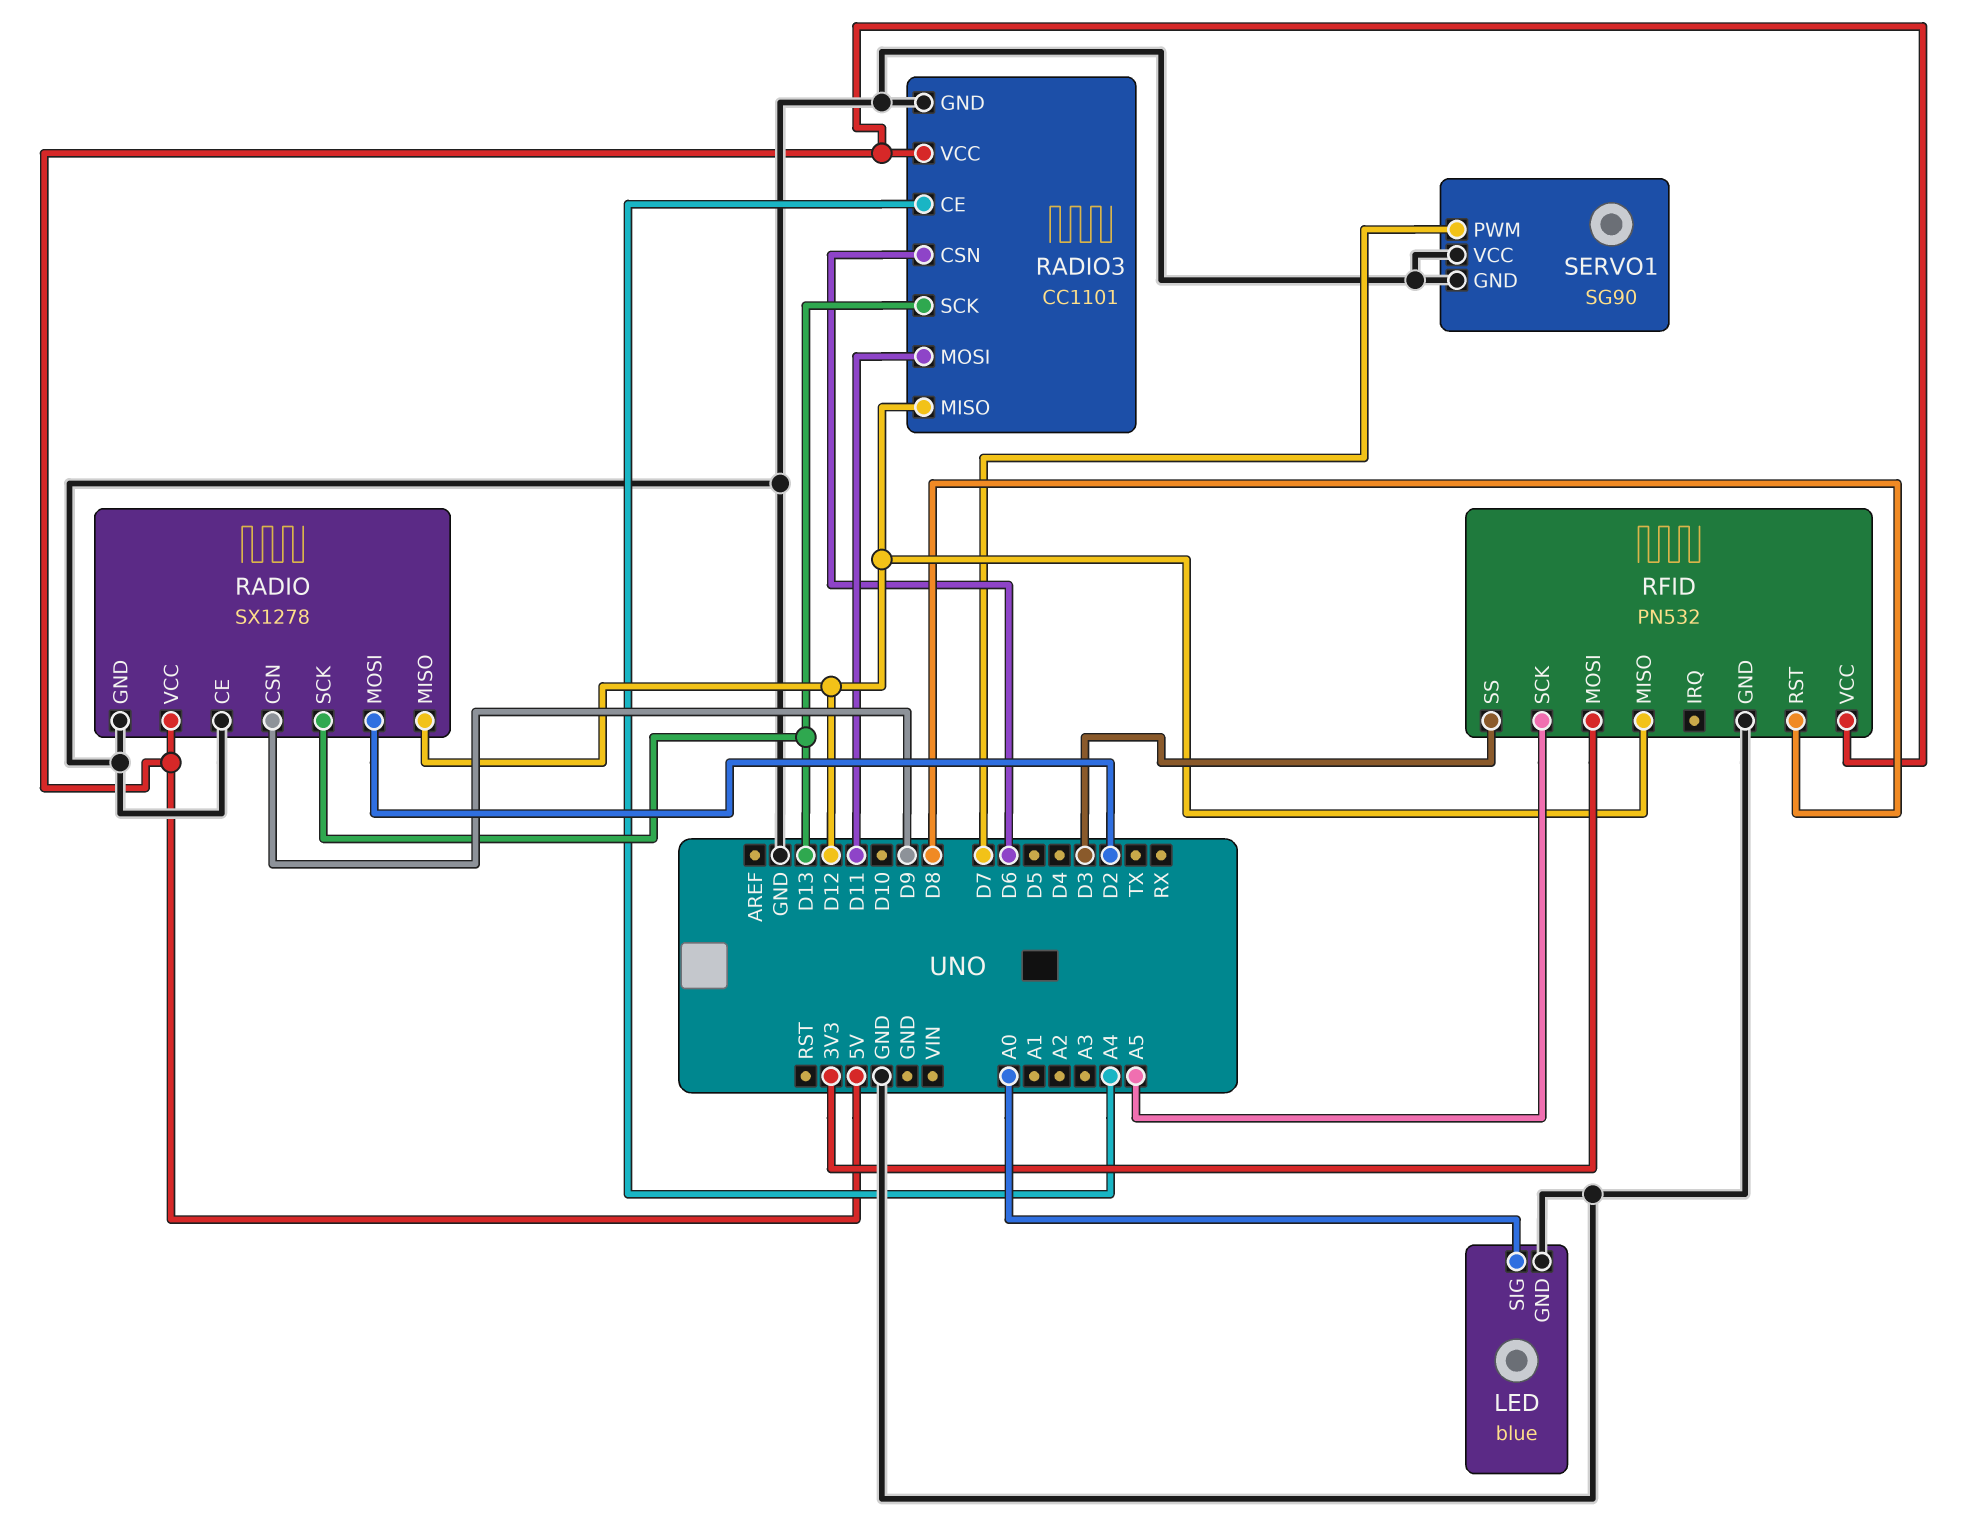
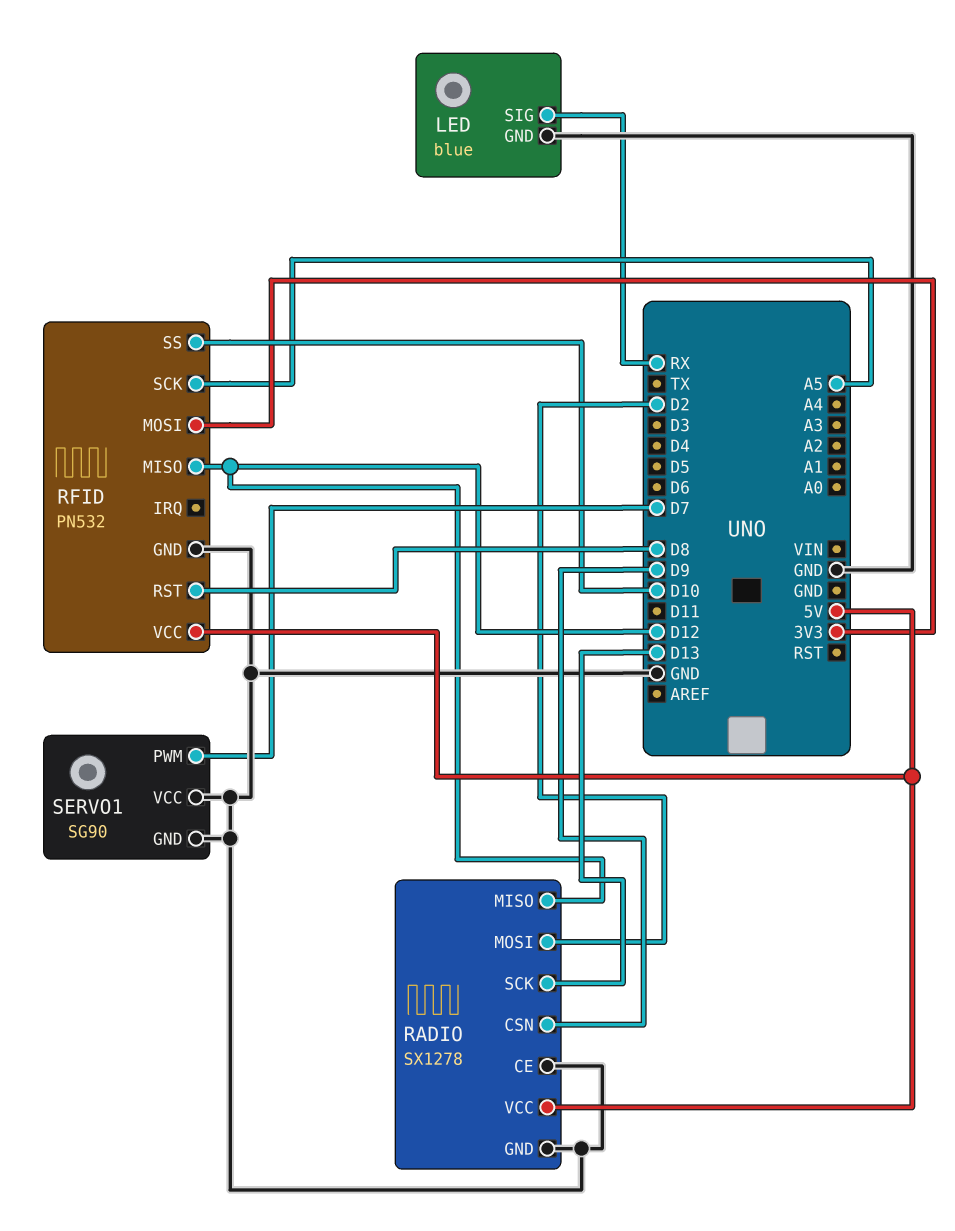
LED pin SIG: A0 -> RX
RADIO3: CC1101 -> none
RADIO3 pin CE: A4 -> none
RADIO3 pin CSN: D6 -> none
RADIO3 pin GND: GND -> none
RADIO3 pin MISO: D12 -> none
RADIO3 pin MOSI: D11 -> none
RADIO3 pin SCK: D13 -> none
RADIO3 pin VCC: 5V -> none
RFID pin SS: D3 -> D10

